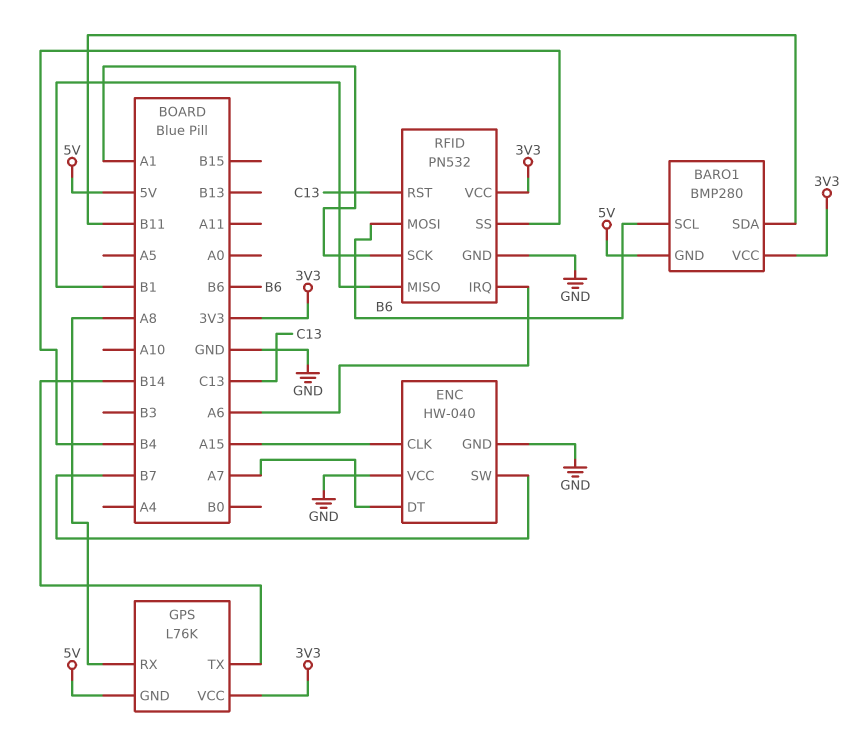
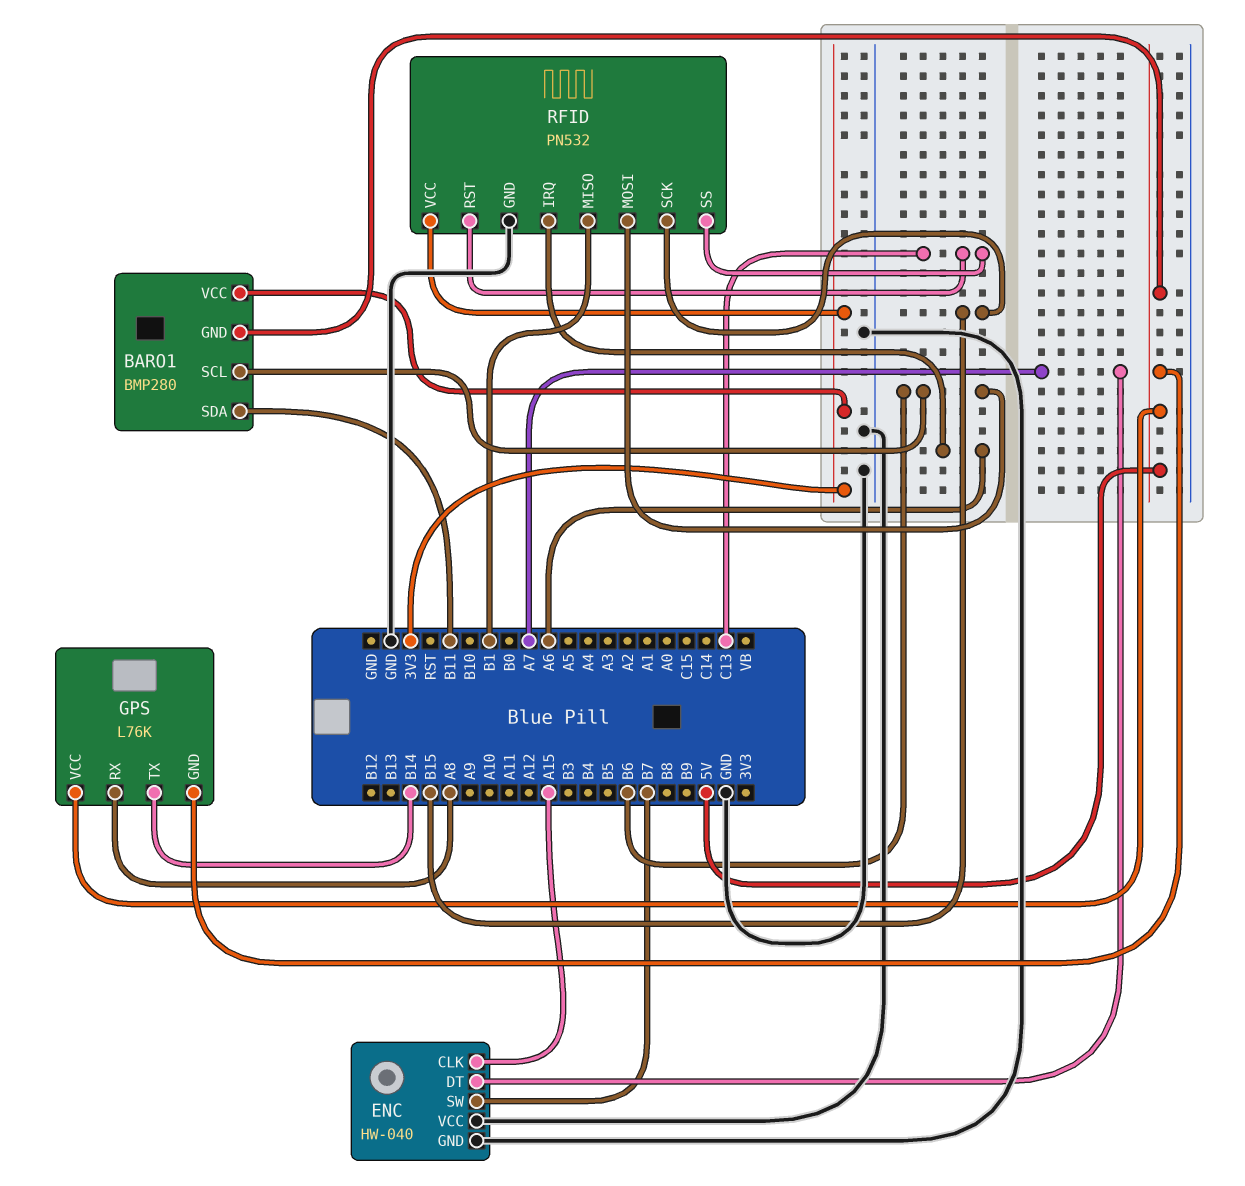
GPS pin VCC: 3V3 -> 5V
RFID pin SCK: A1 -> B15
RFID pin SS: B4 -> C13

